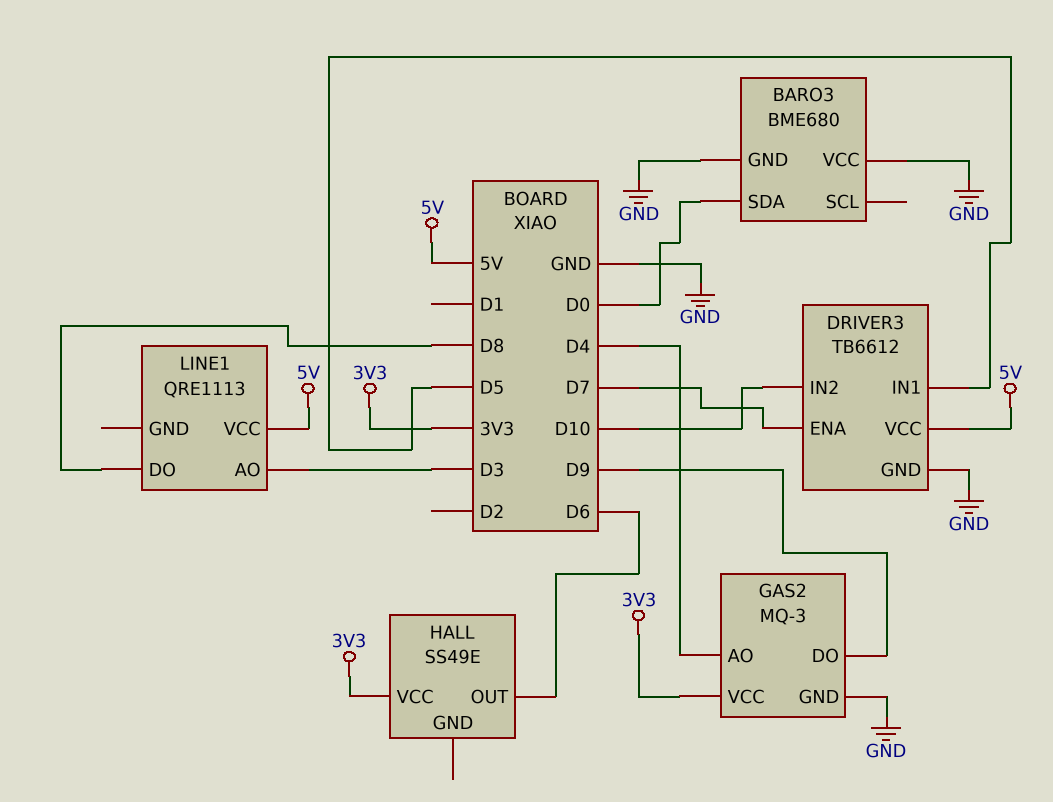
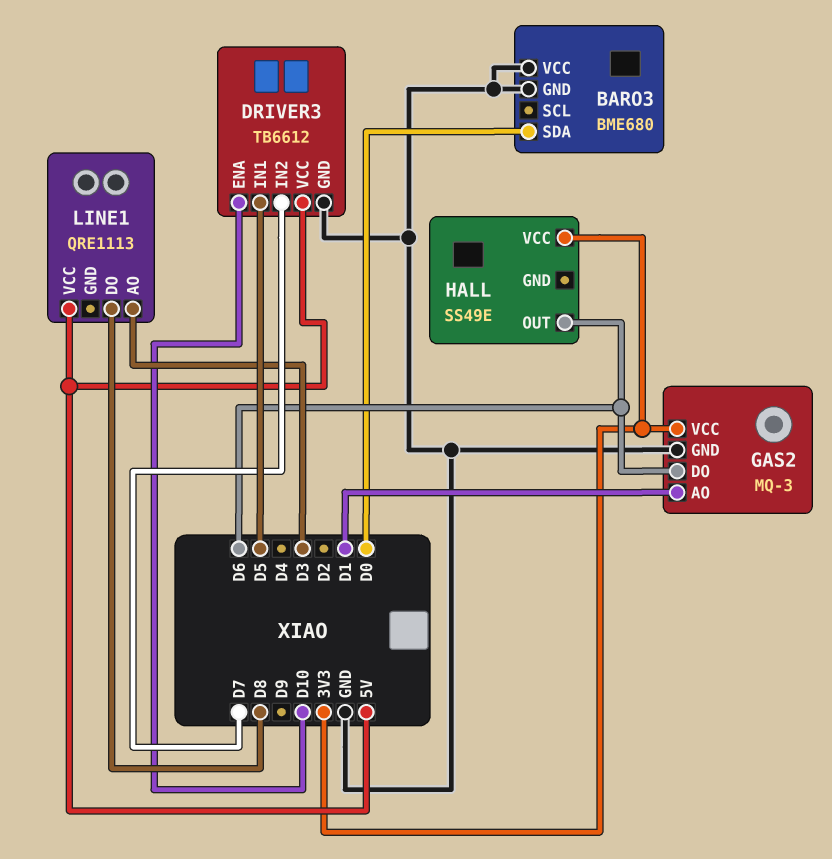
DRIVER3 pin ENA: D7 -> D10
DRIVER3 pin IN2: D10 -> D7
GAS2 pin AO: D4 -> D1
GAS2 pin DO: D9 -> D6

